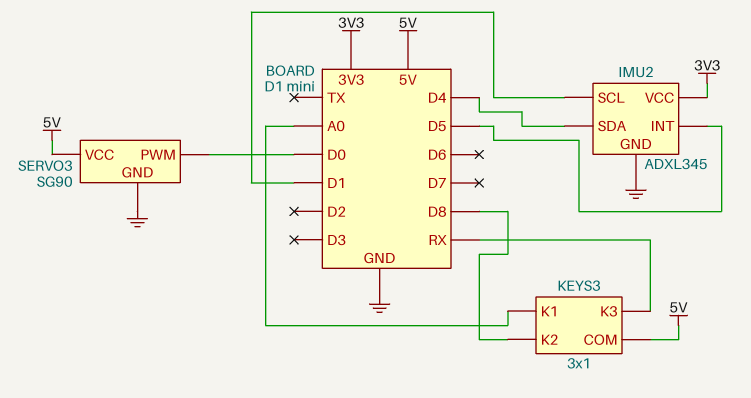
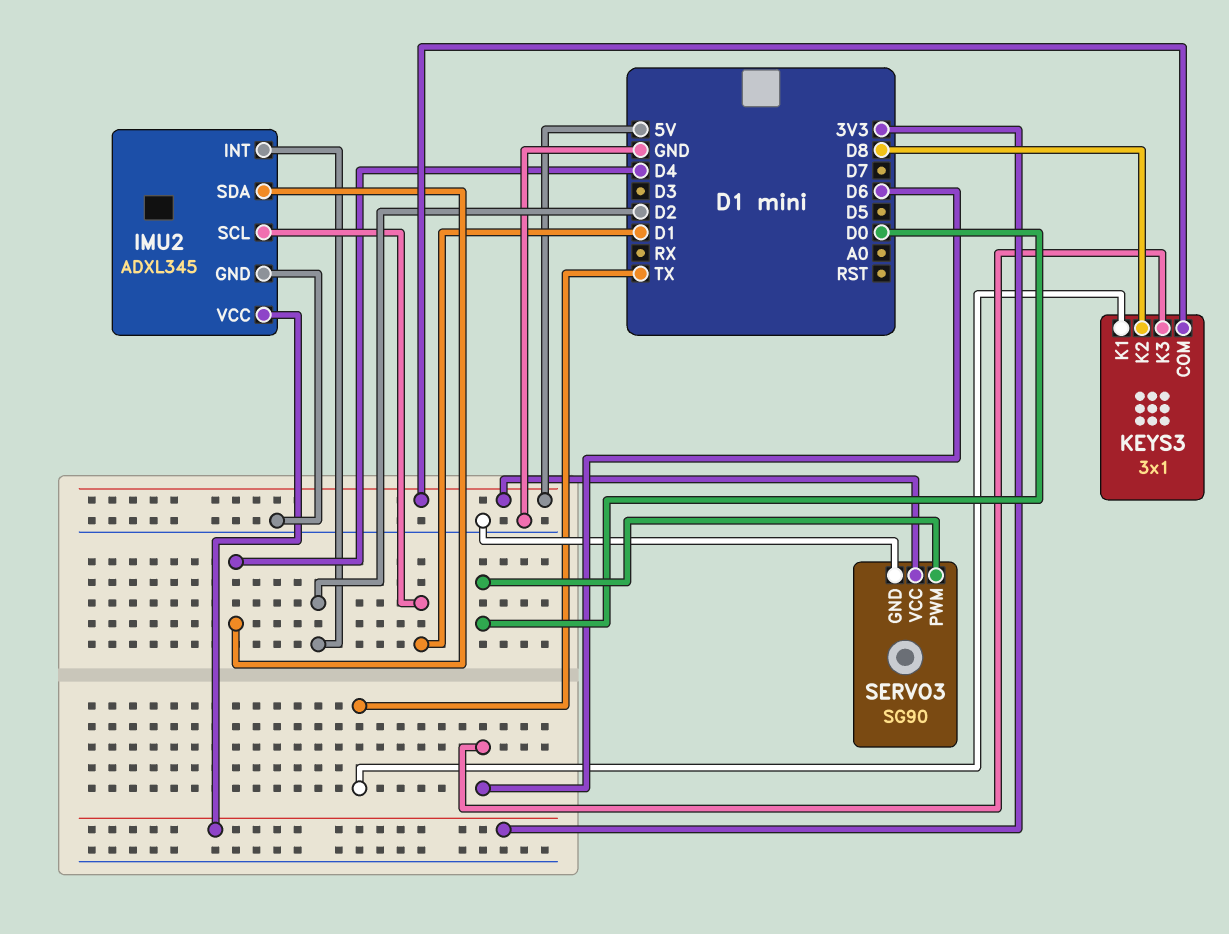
IMU2 pin INT: D5 -> D2
KEYS3 pin K1: A0 -> TX
KEYS3 pin K3: RX -> D6

